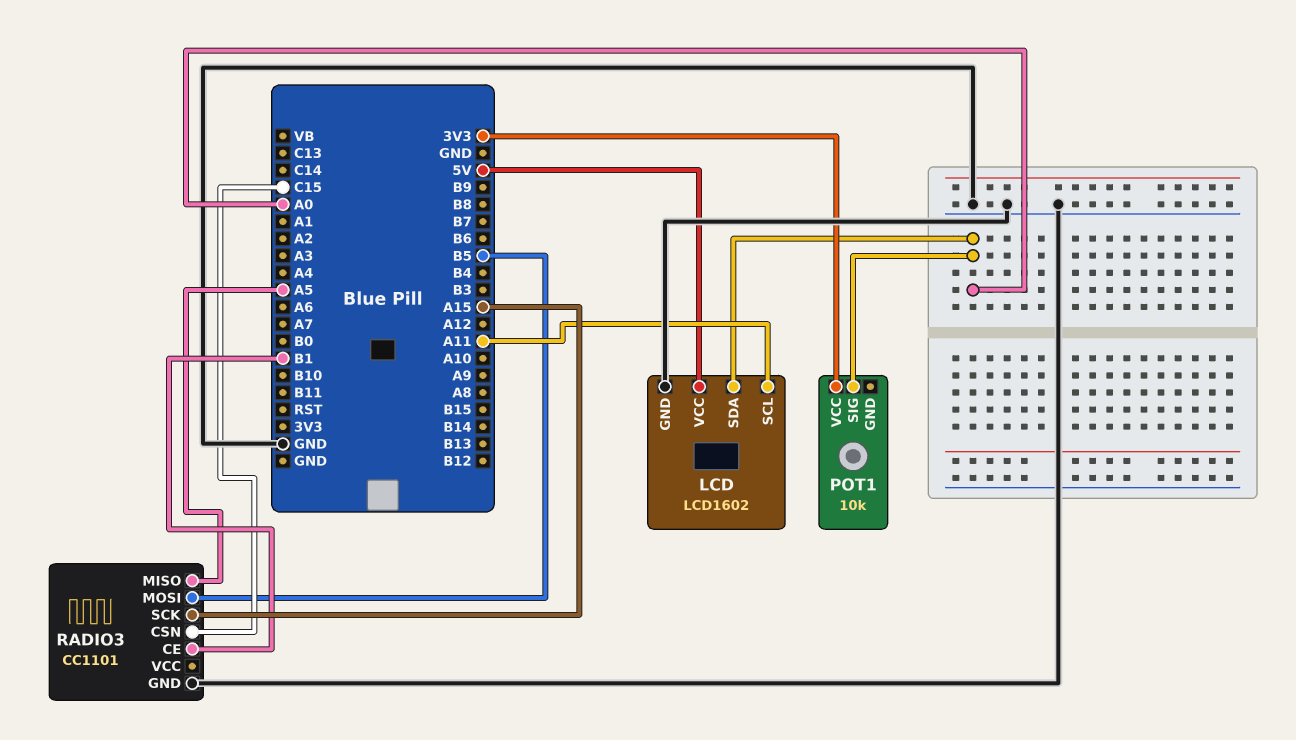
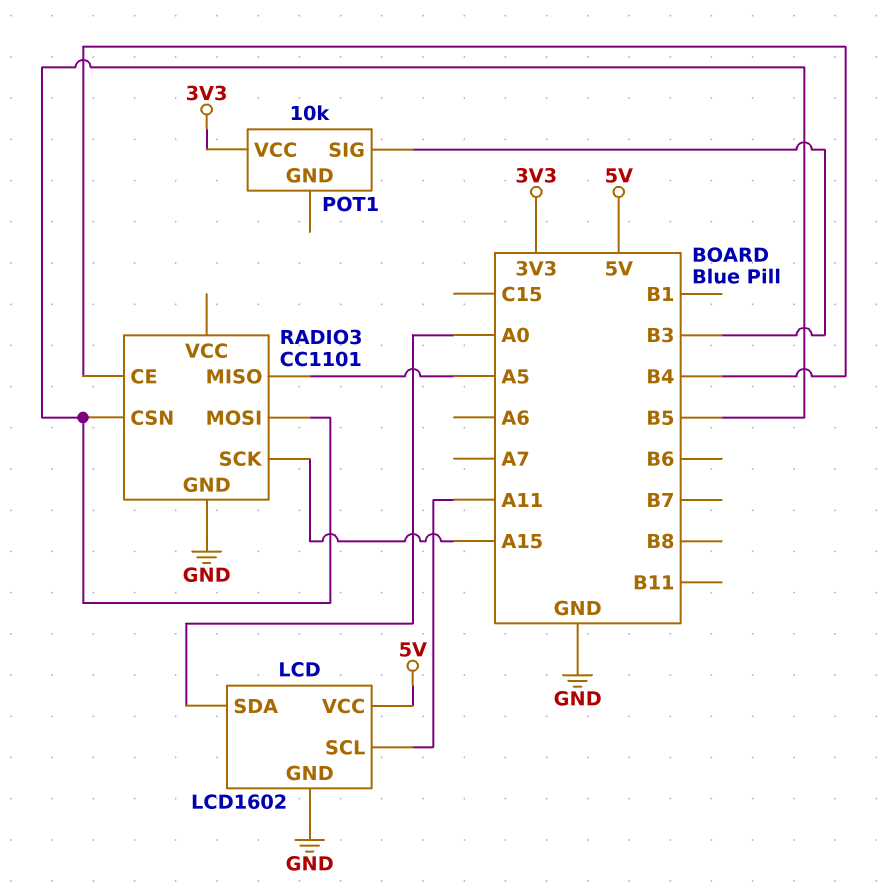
POT1 pin SIG: A0 -> B3
RADIO3 pin CE: B1 -> B4
RADIO3 pin CSN: C15 -> B5

